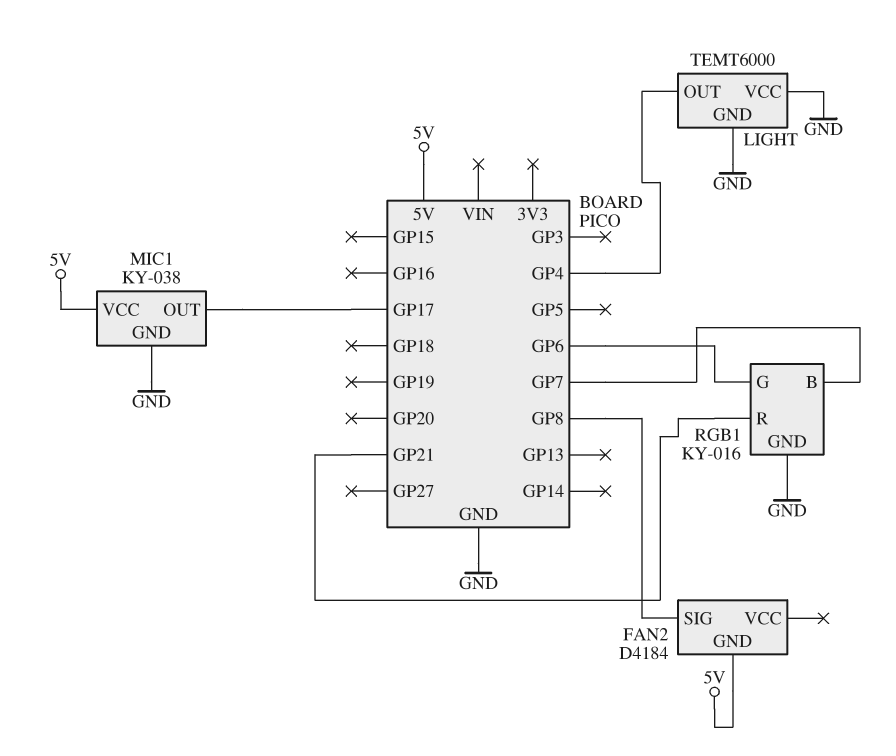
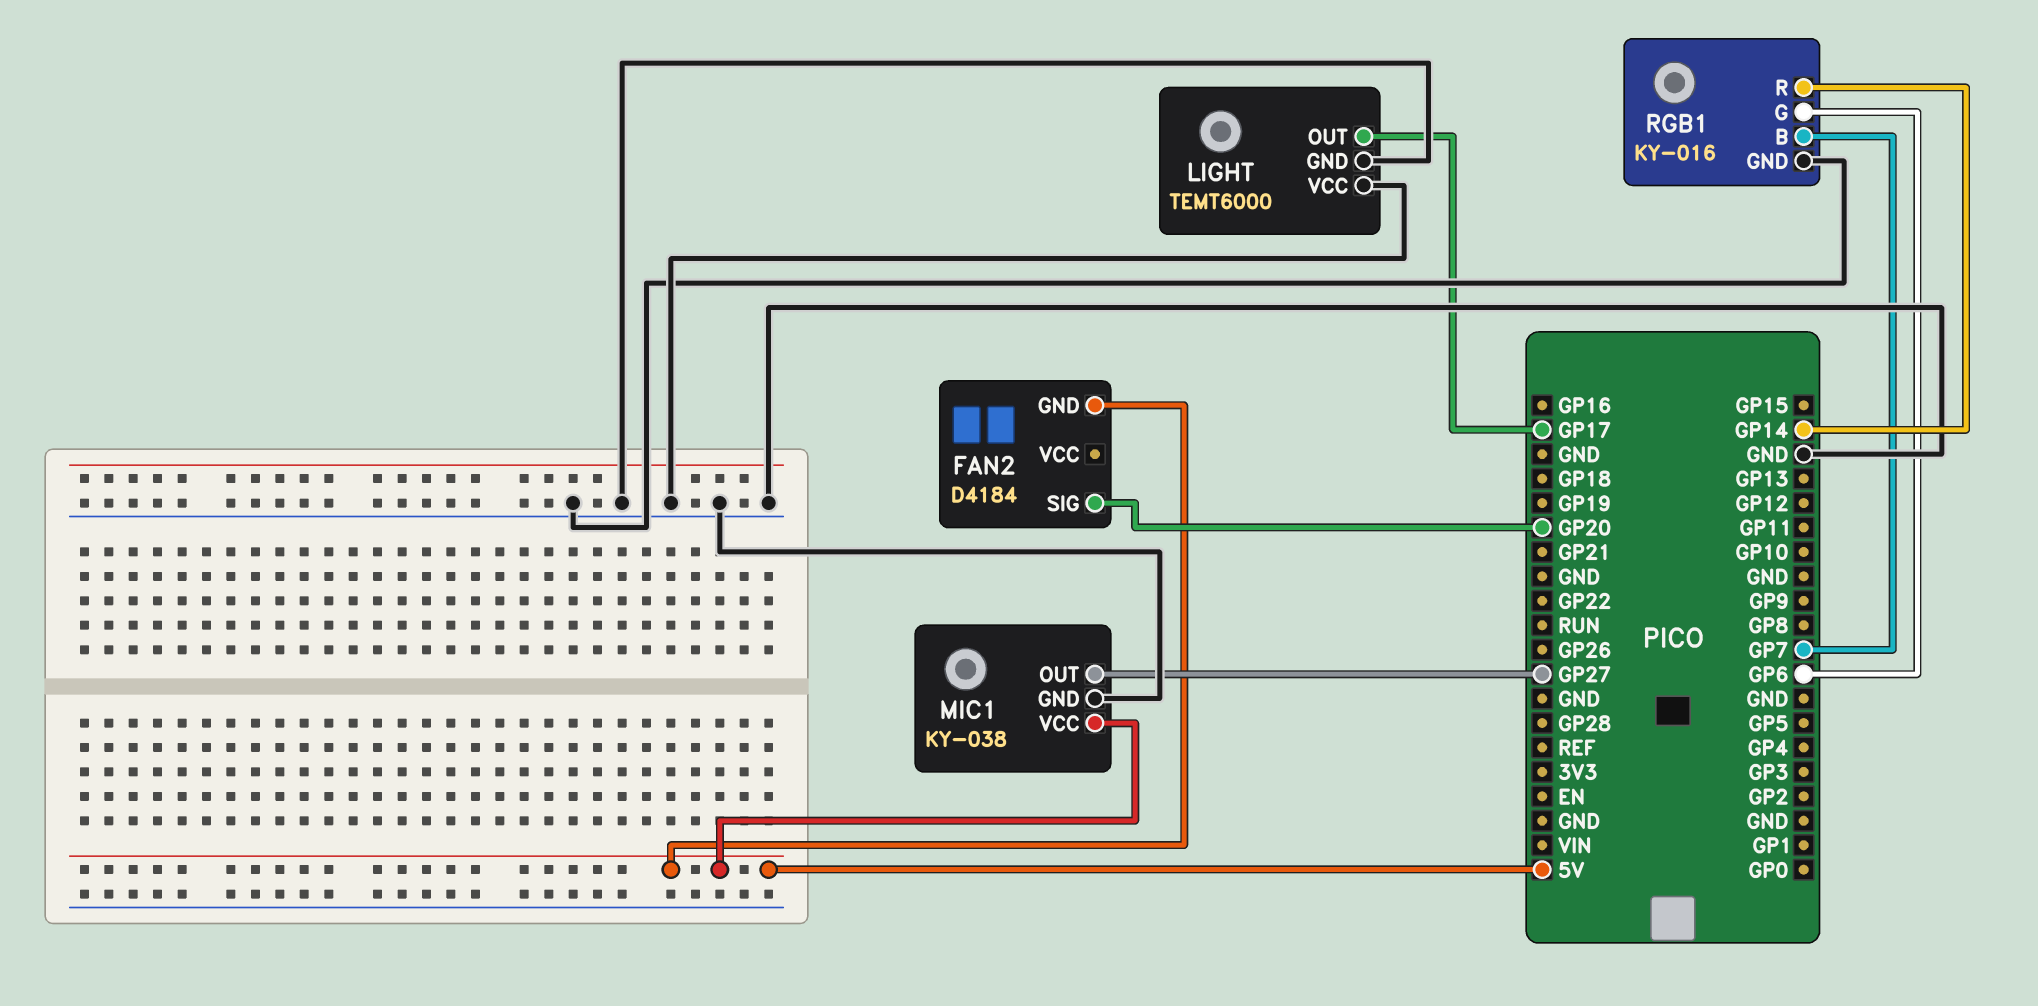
FAN2 pin SIG: GP8 -> GP20
LIGHT pin OUT: GP4 -> GP17
MIC1 pin OUT: GP17 -> GP27
RGB1 pin R: GP21 -> GP14

